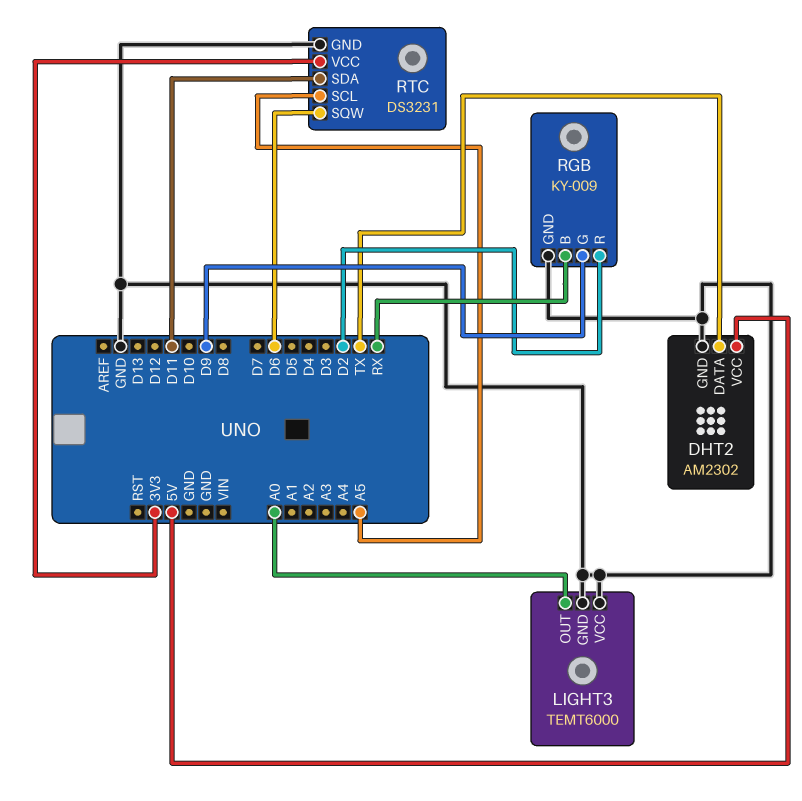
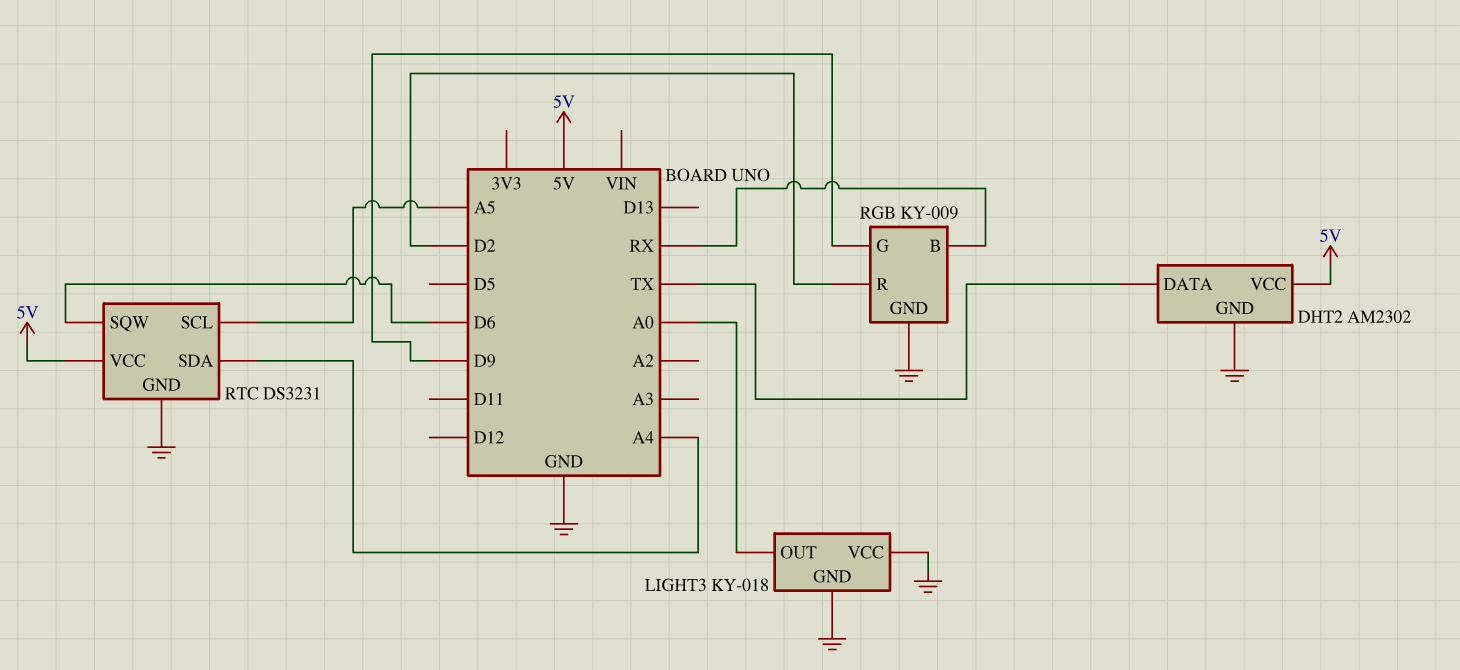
LIGHT3: TEMT6000 -> KY-018
RTC pin SDA: D11 -> A4
RTC pin VCC: 3V3 -> 5V

